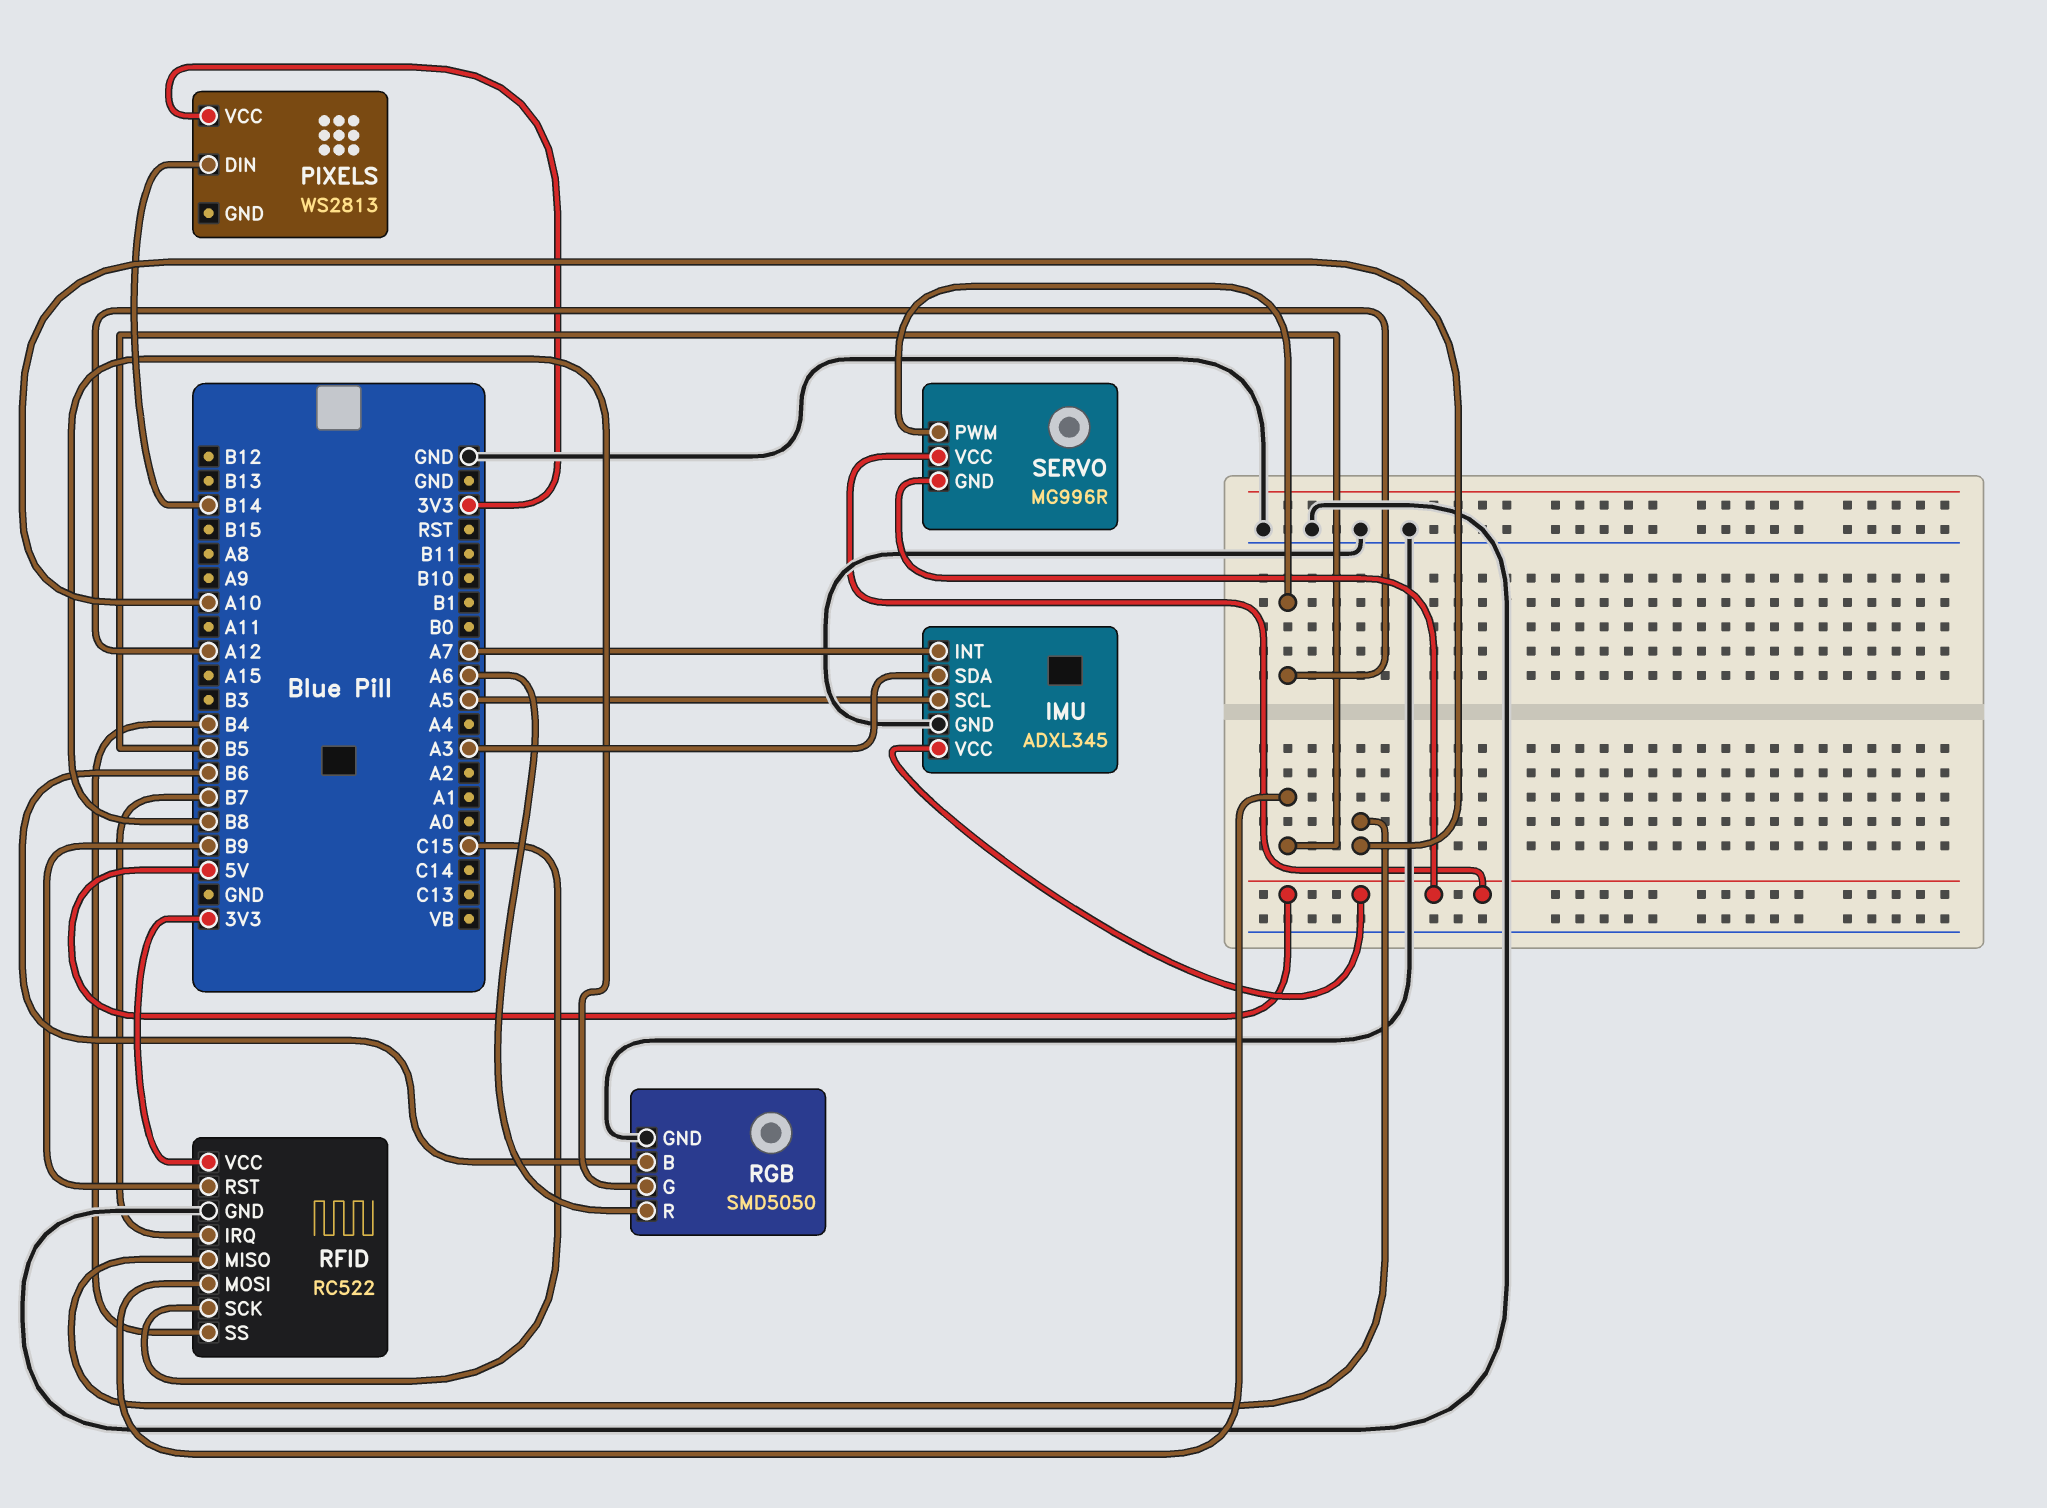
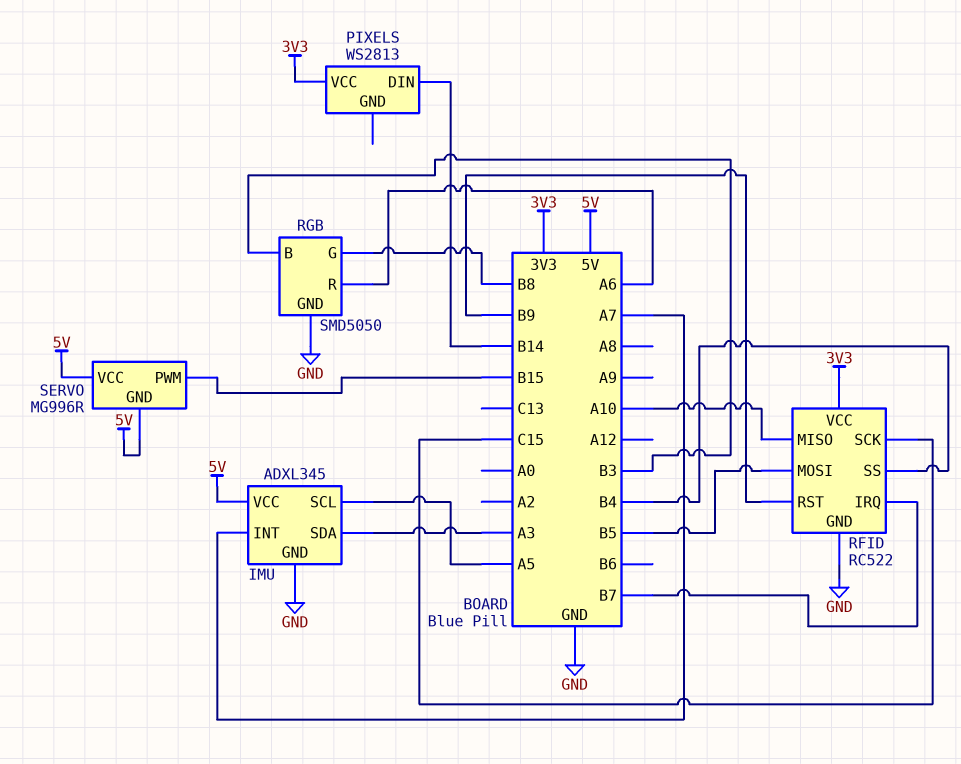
RGB pin B: B6 -> B3
SERVO pin PWM: A12 -> B15

